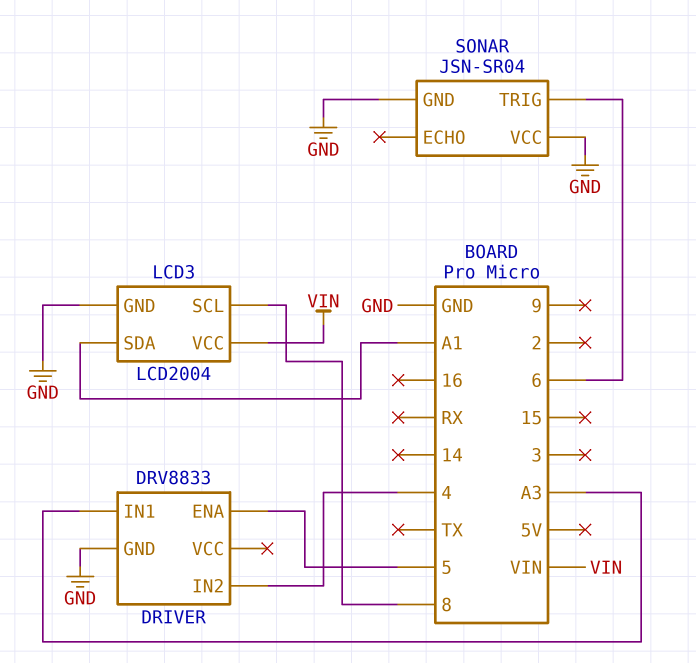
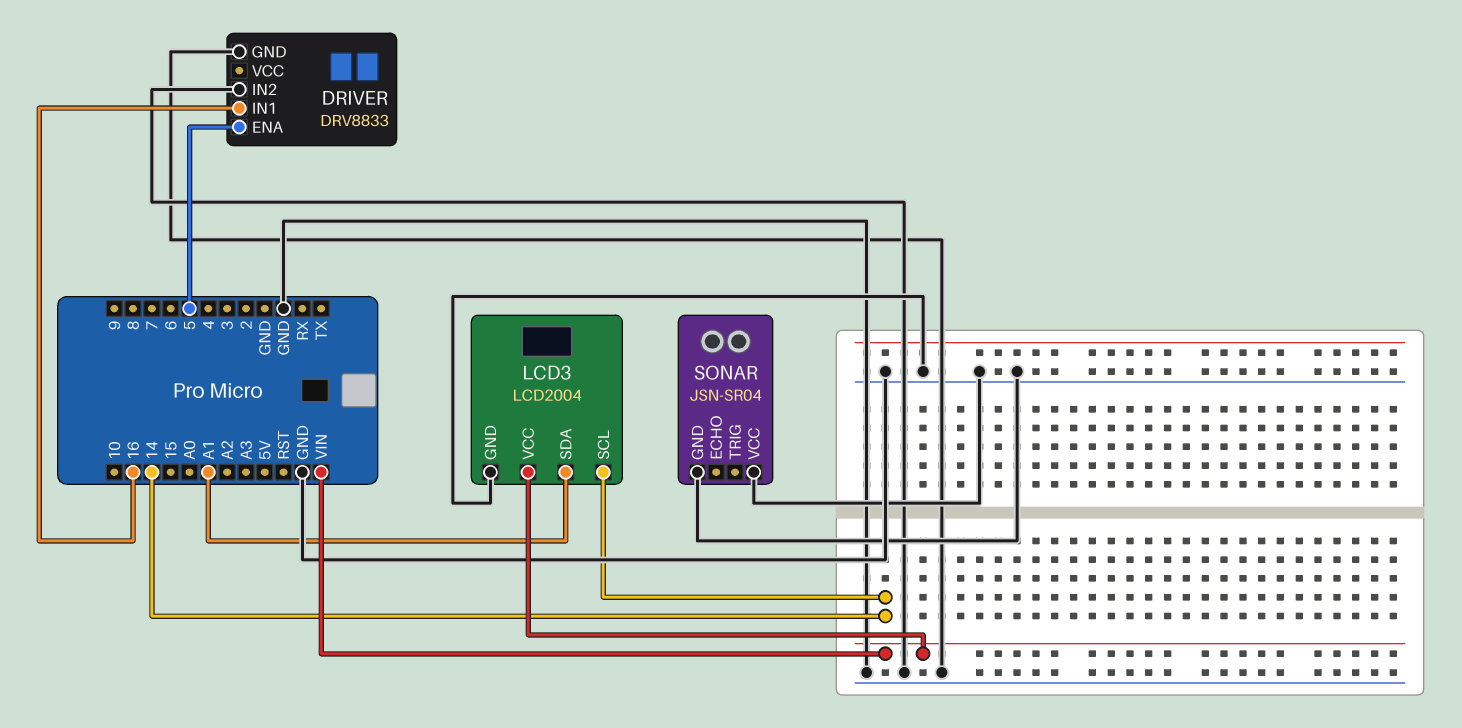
DRIVER pin IN1: A3 -> 16
DRIVER pin IN2: 4 -> GND
LCD3 pin SCL: 8 -> 14
SONAR pin TRIG: 6 -> none

